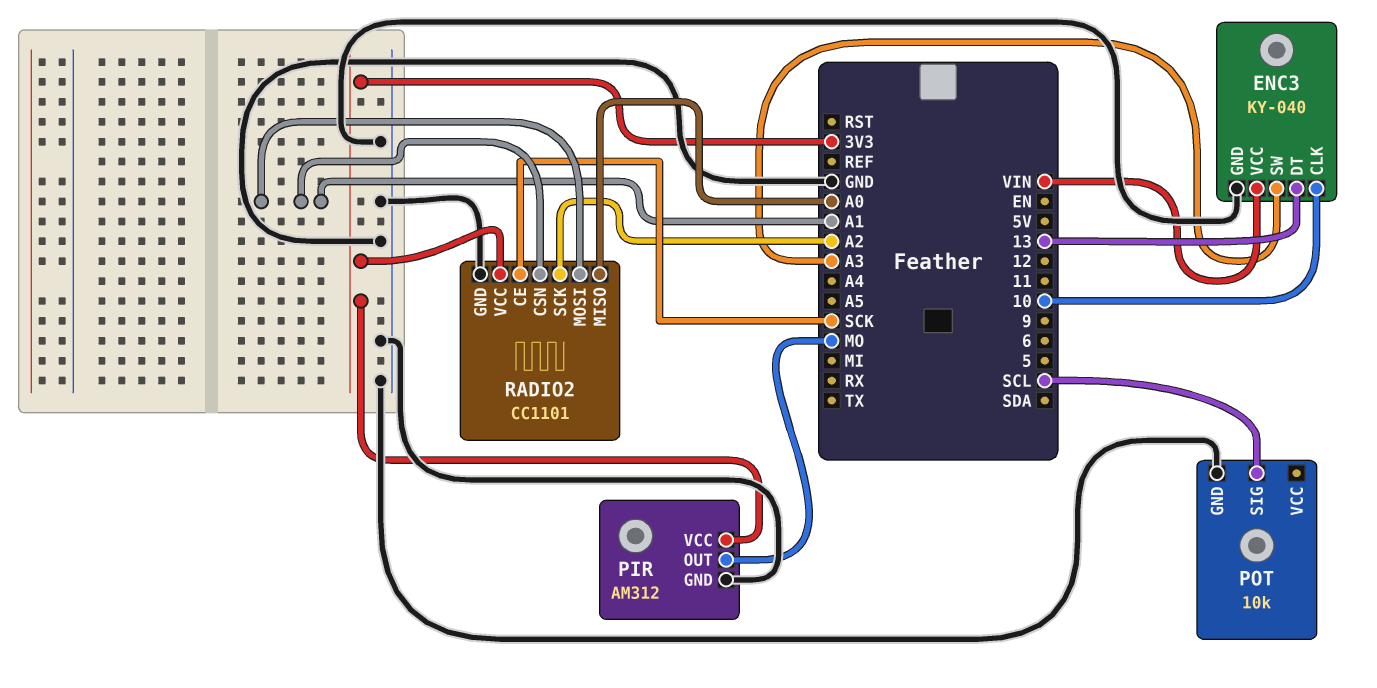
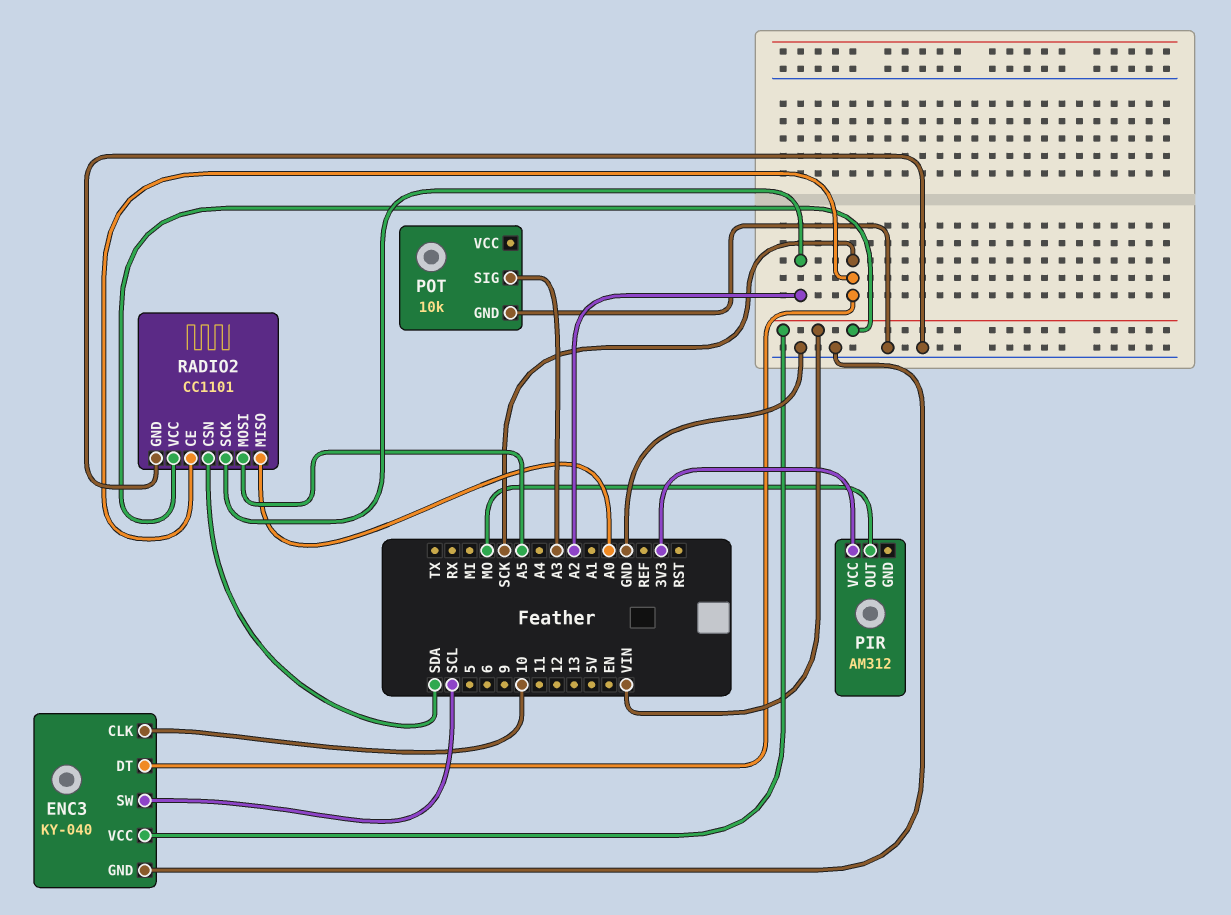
ENC3 pin DT: 13 -> SCK
ENC3 pin SW: A3 -> SCL
PIR pin GND: GND -> none
POT pin SIG: SCL -> A3
RADIO2 pin CSN: A1 -> SDA
RADIO2 pin MOSI: A1 -> A5
RADIO2 pin VCC: 3V3 -> VIN

